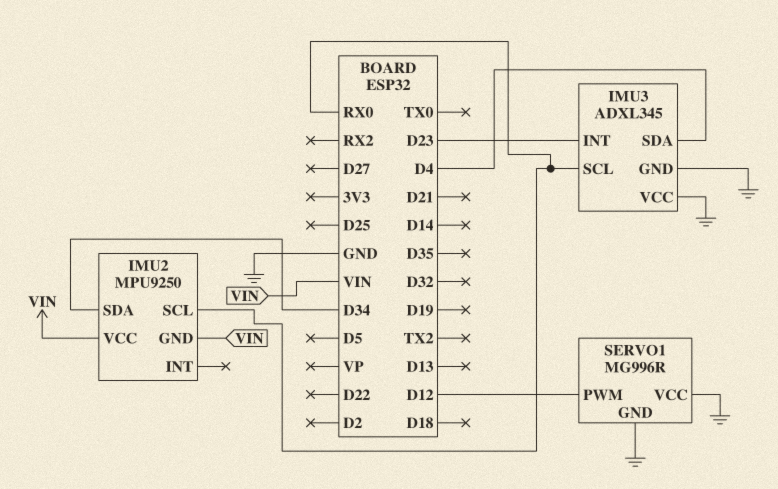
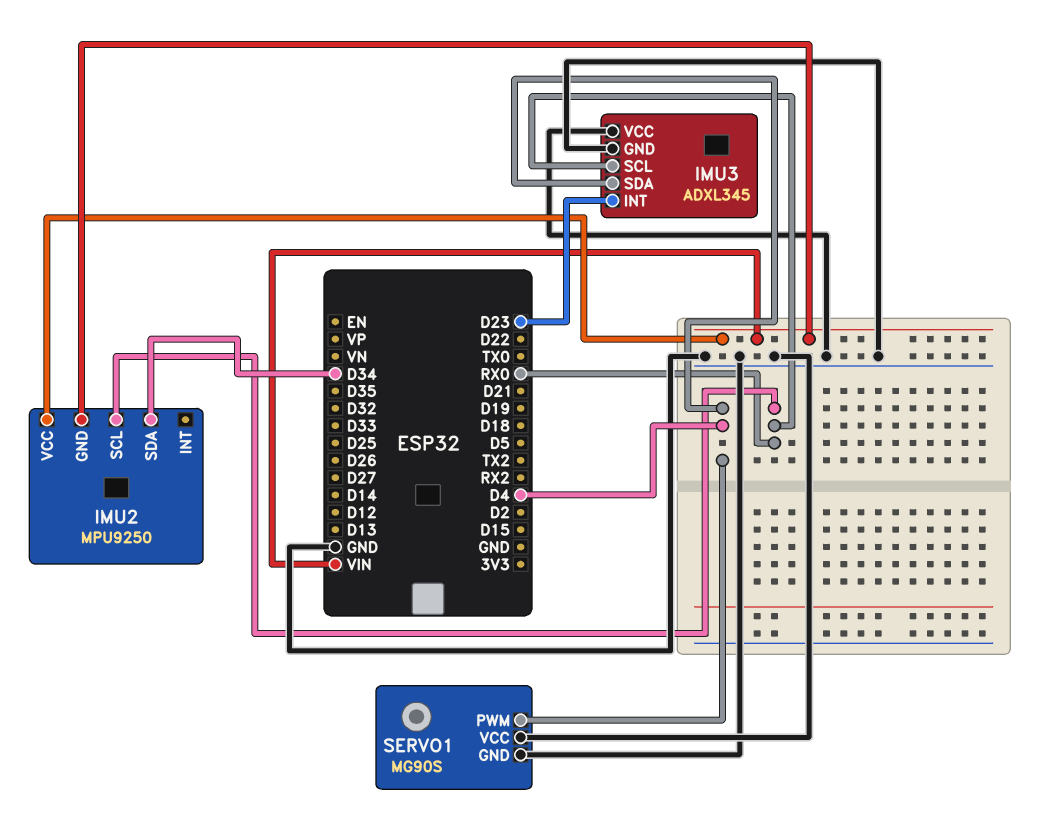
SERVO1: MG996R -> MG90S
SERVO1 pin PWM: D12 -> D4

